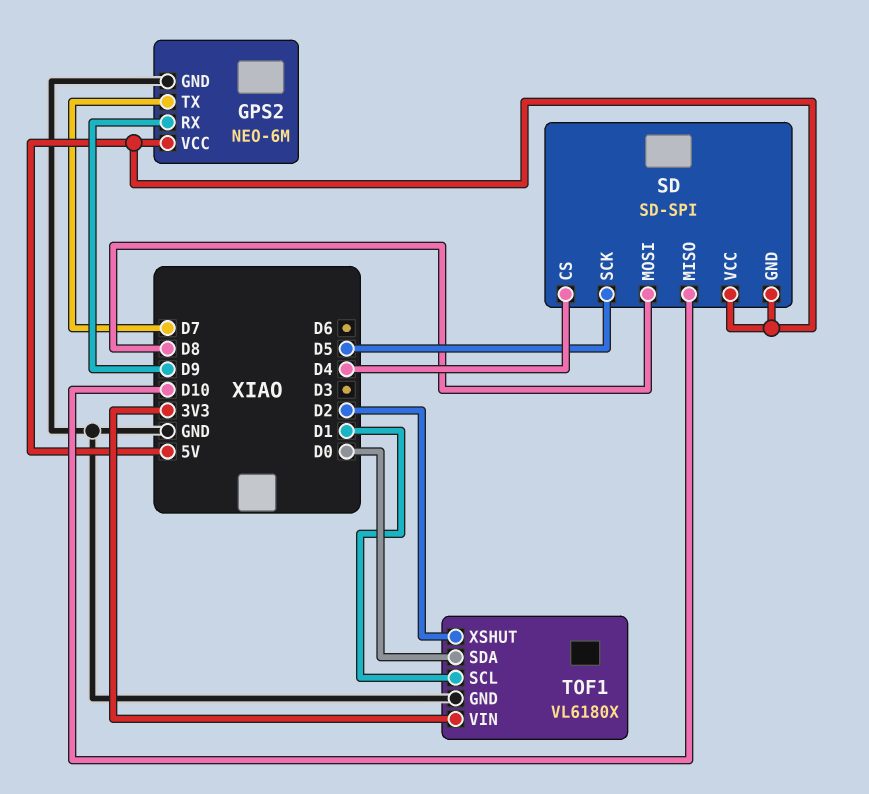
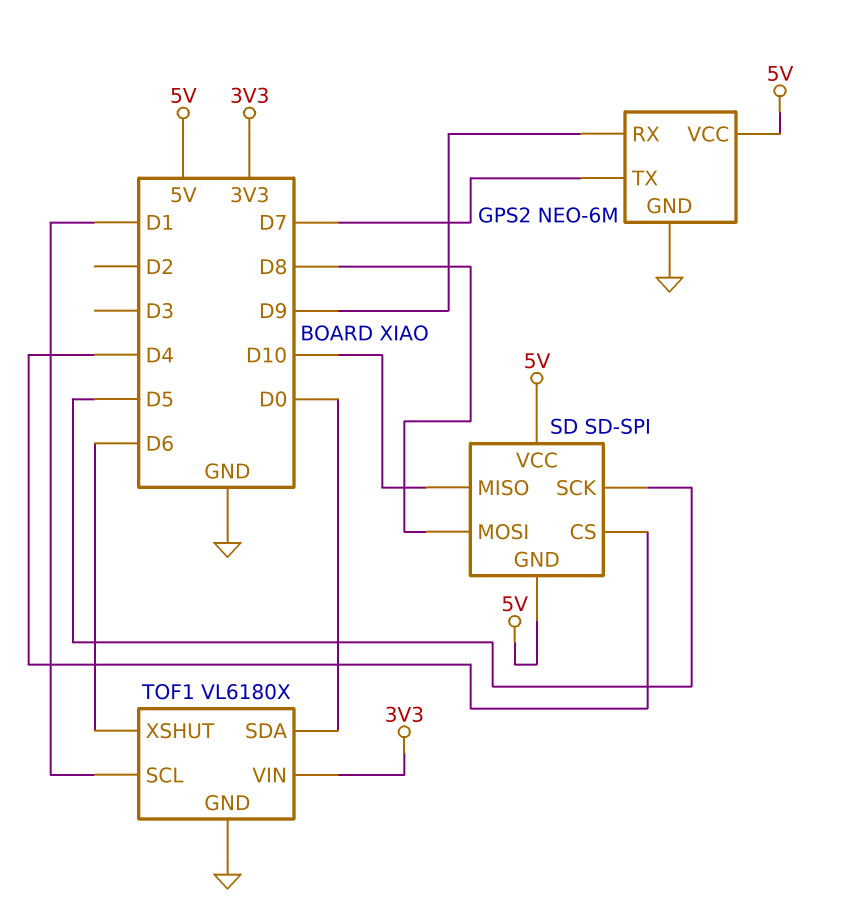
TOF1 pin XSHUT: D2 -> D6

